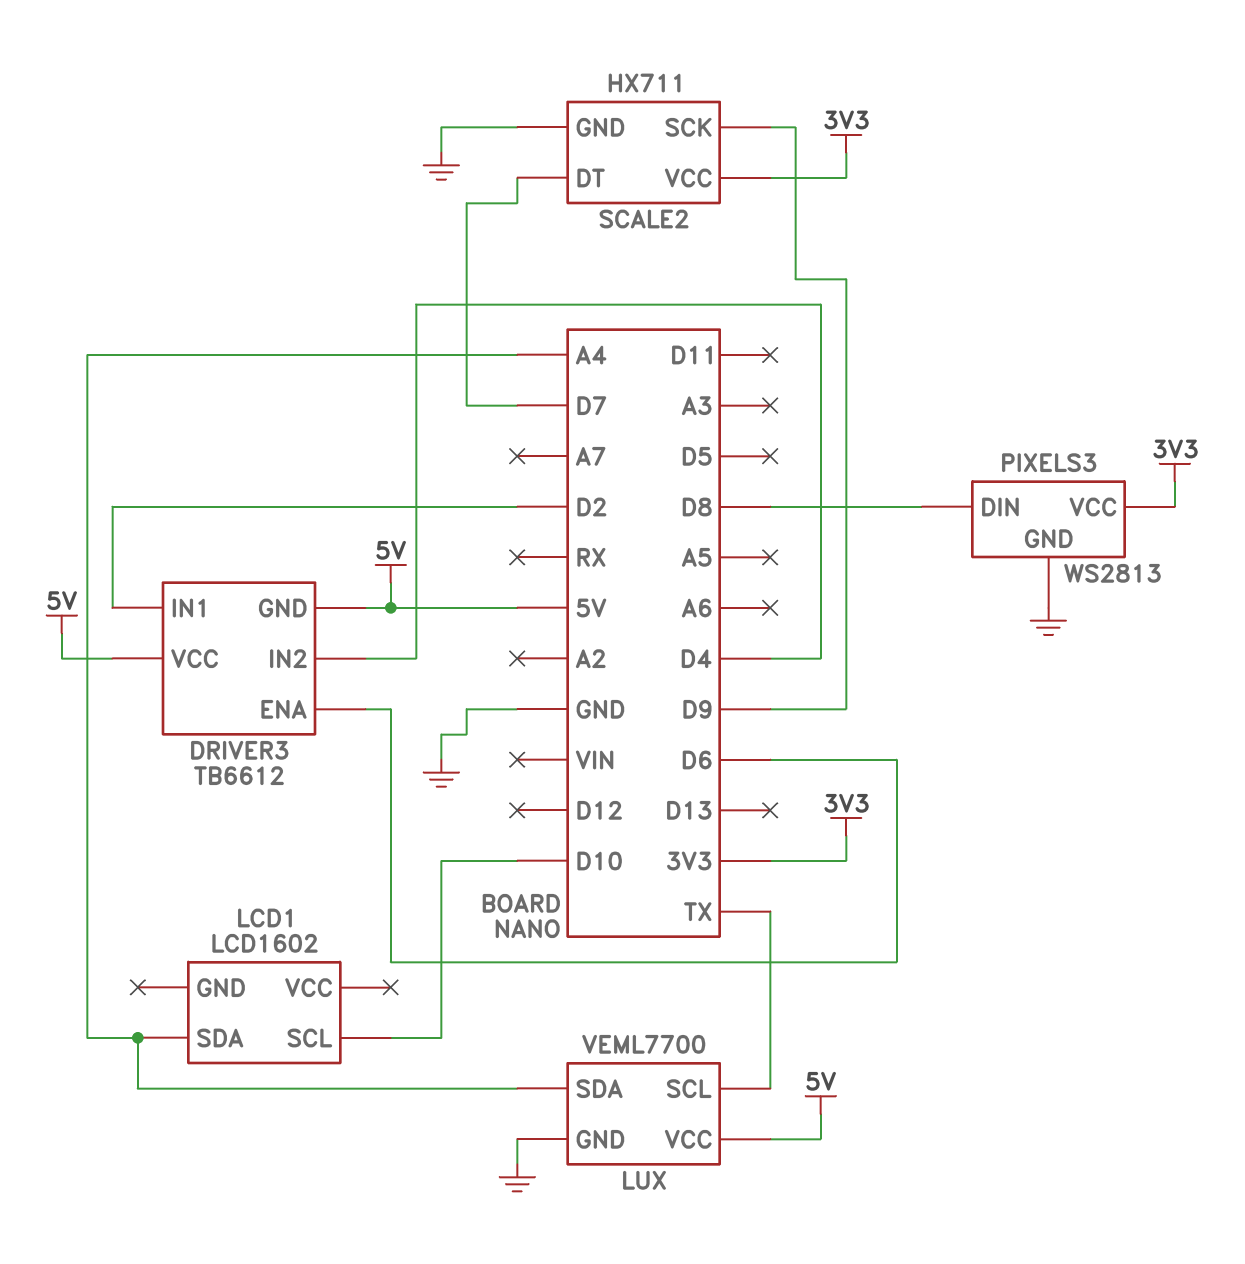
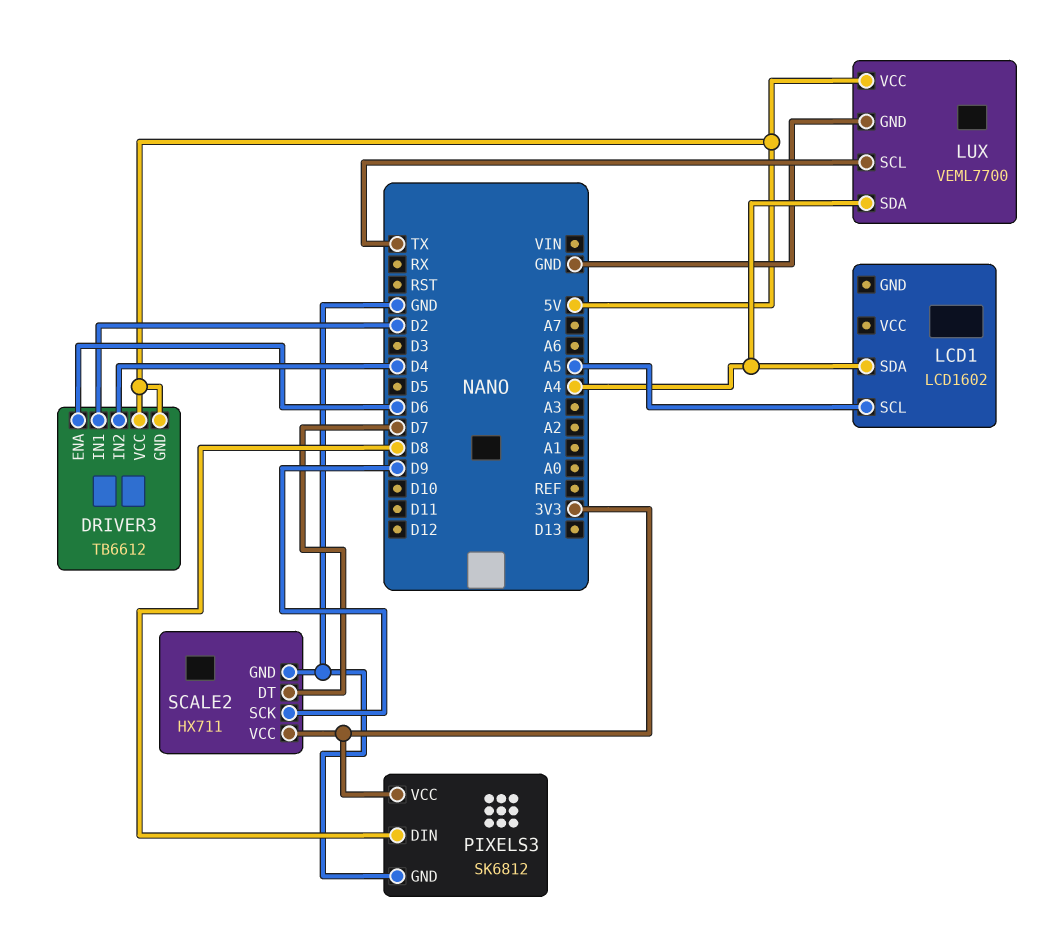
LCD1 pin SCL: D10 -> A5
PIXELS3: WS2813 -> SK6812

